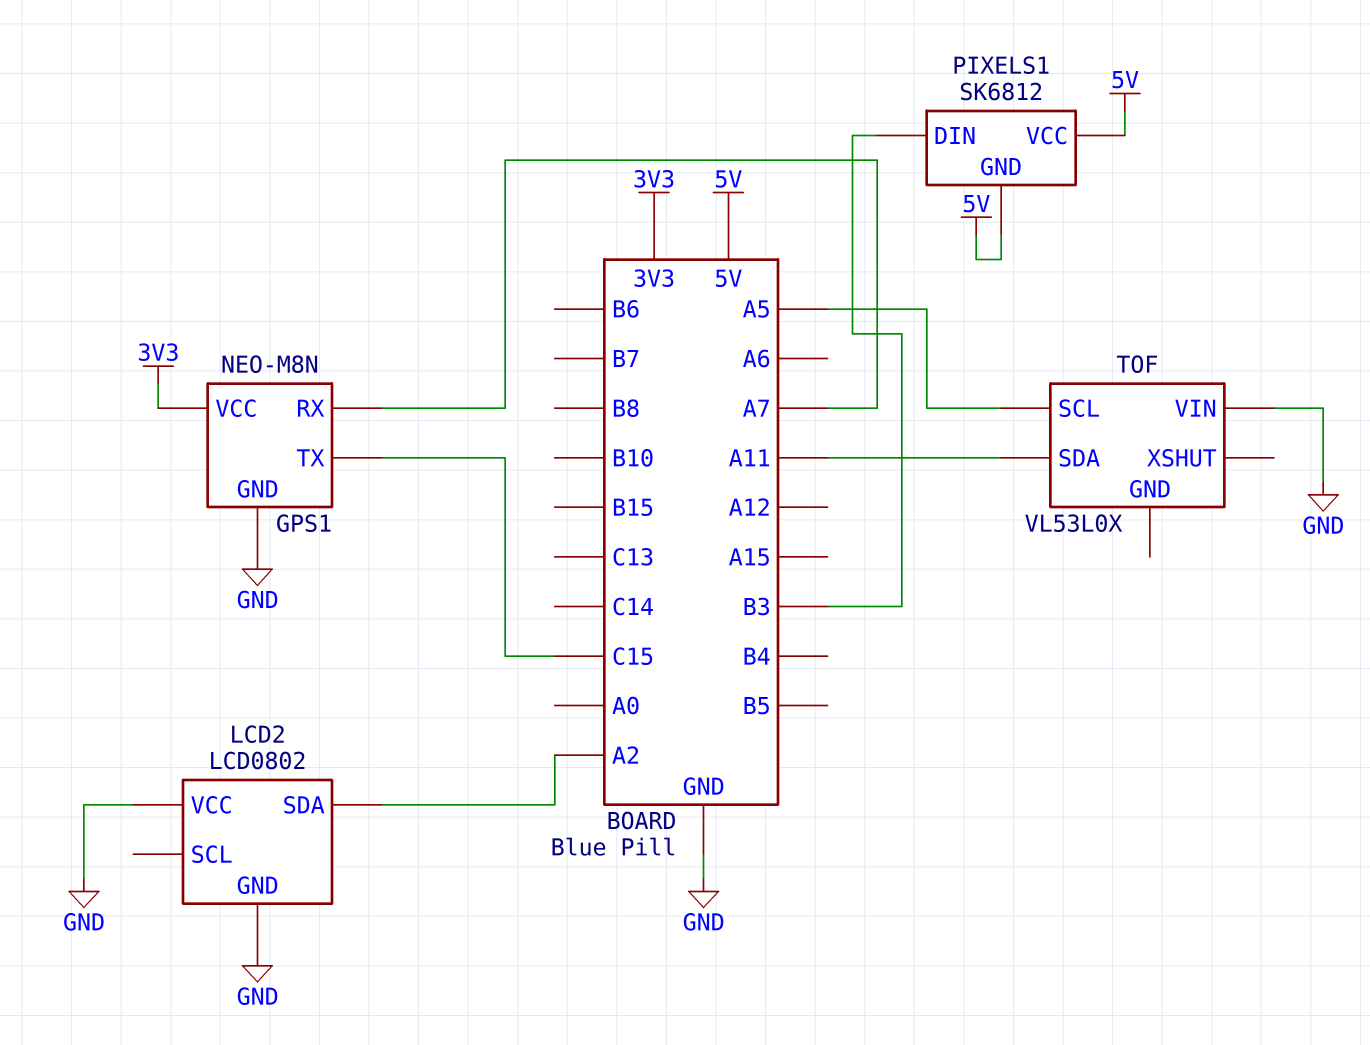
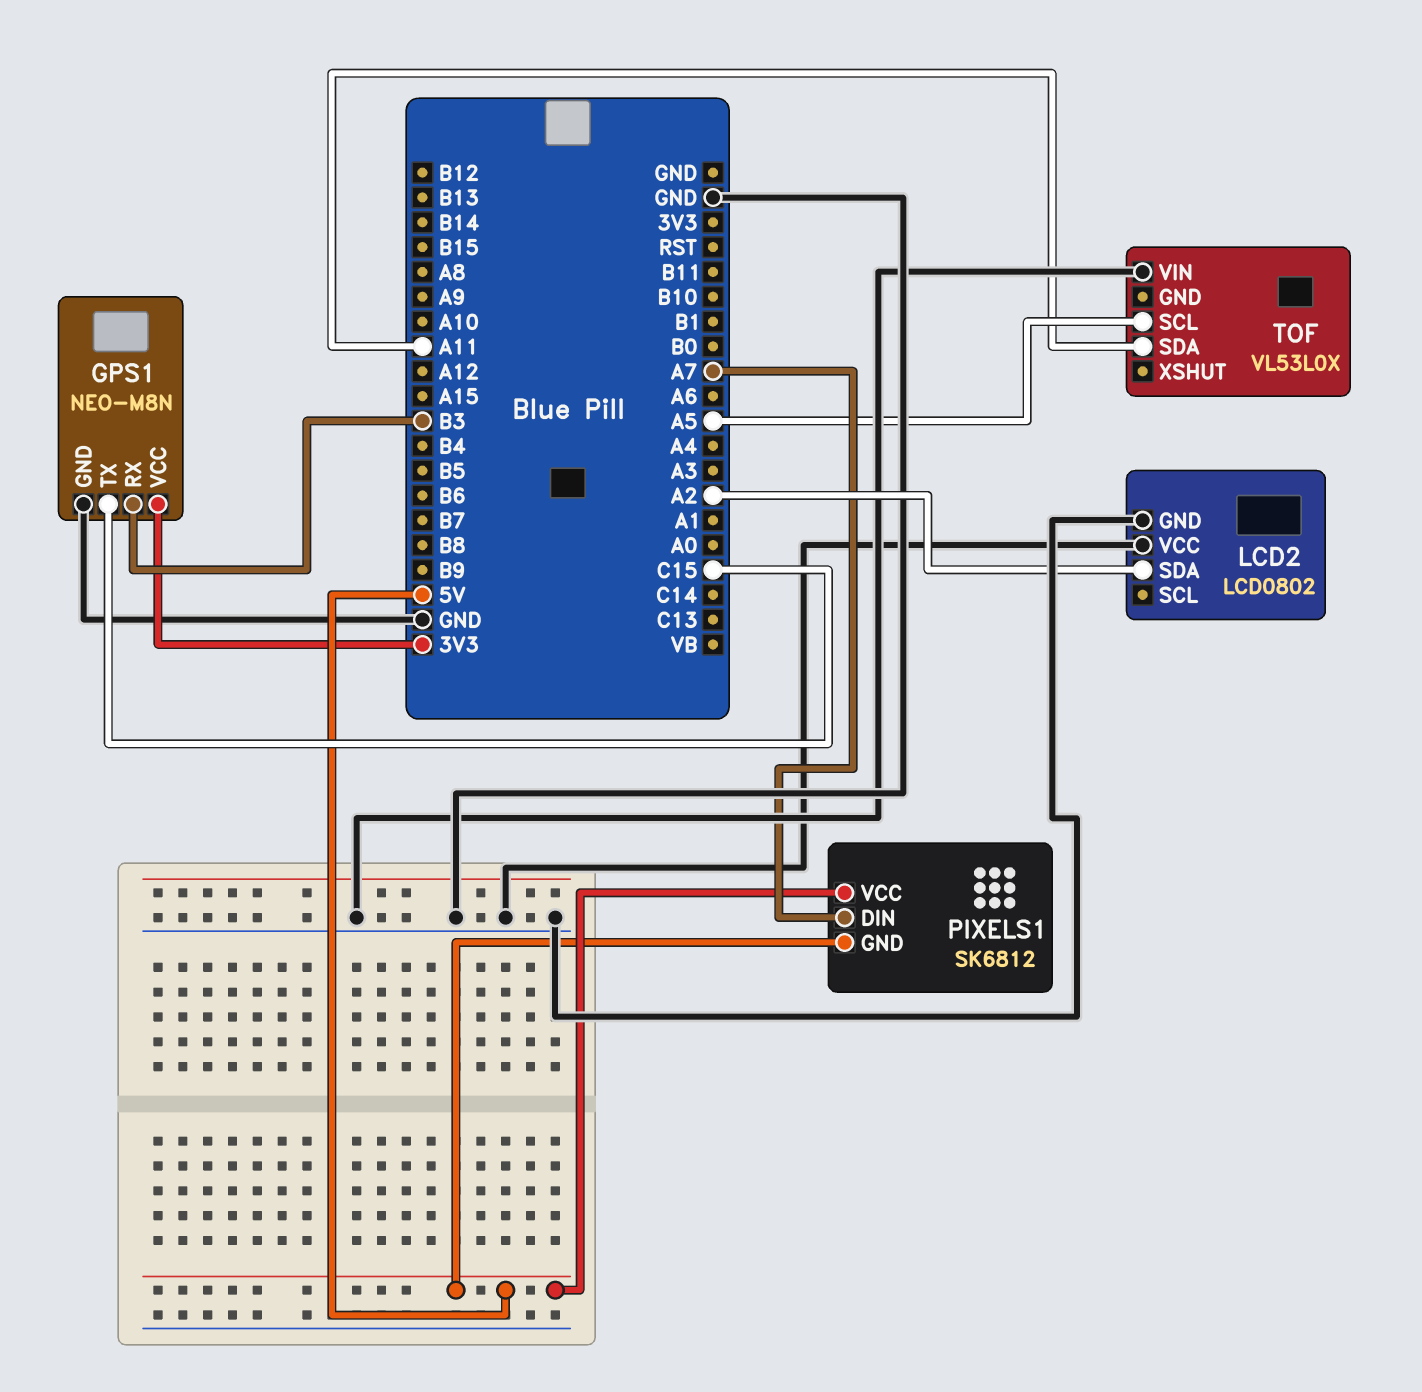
GPS1 pin RX: A7 -> B3
PIXELS1 pin DIN: B3 -> A7

